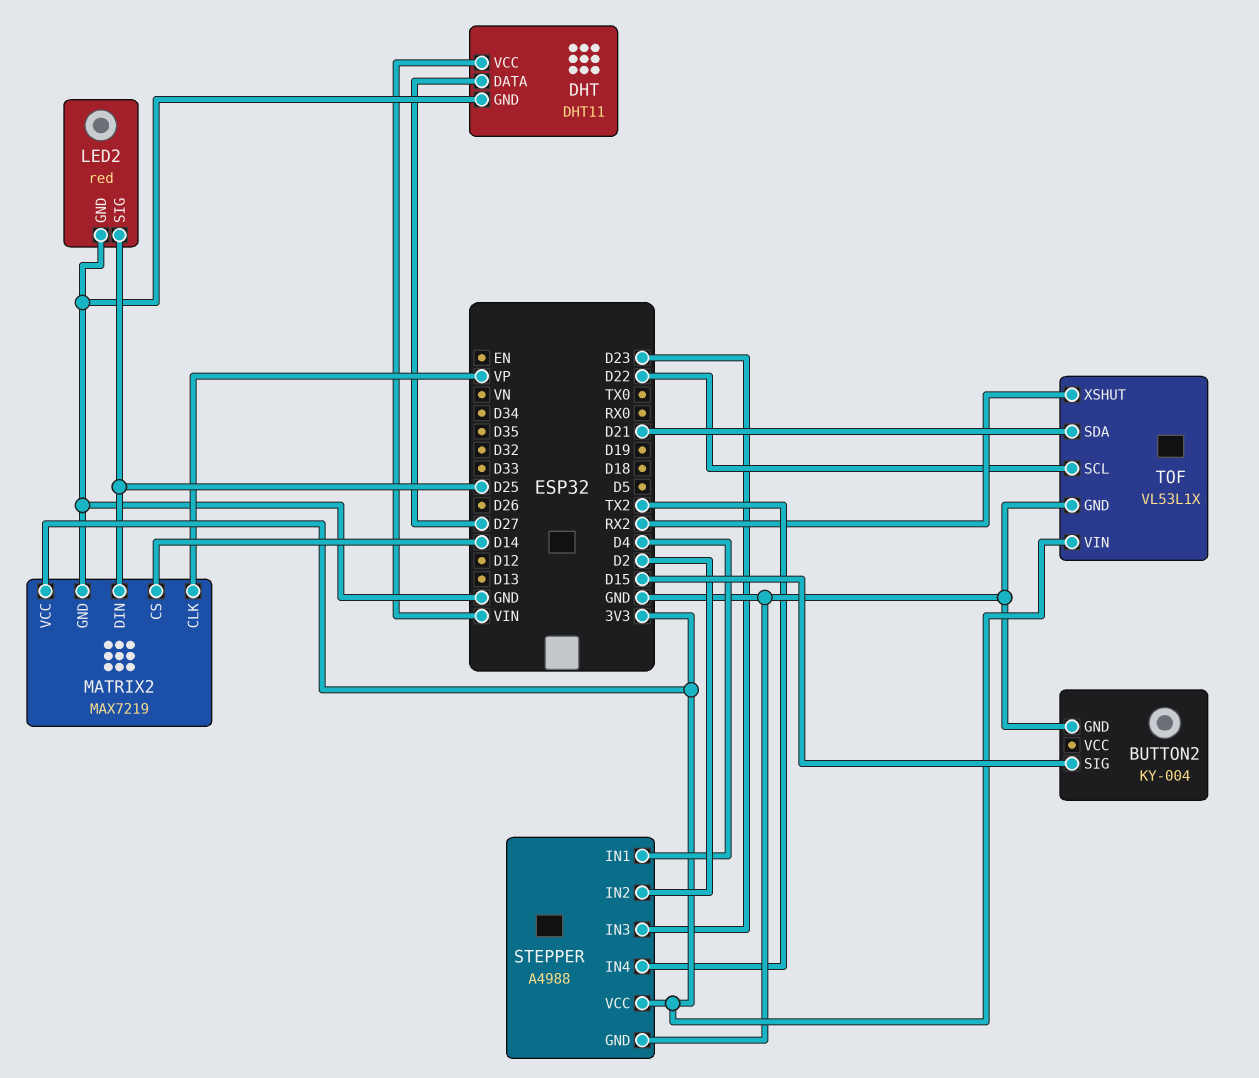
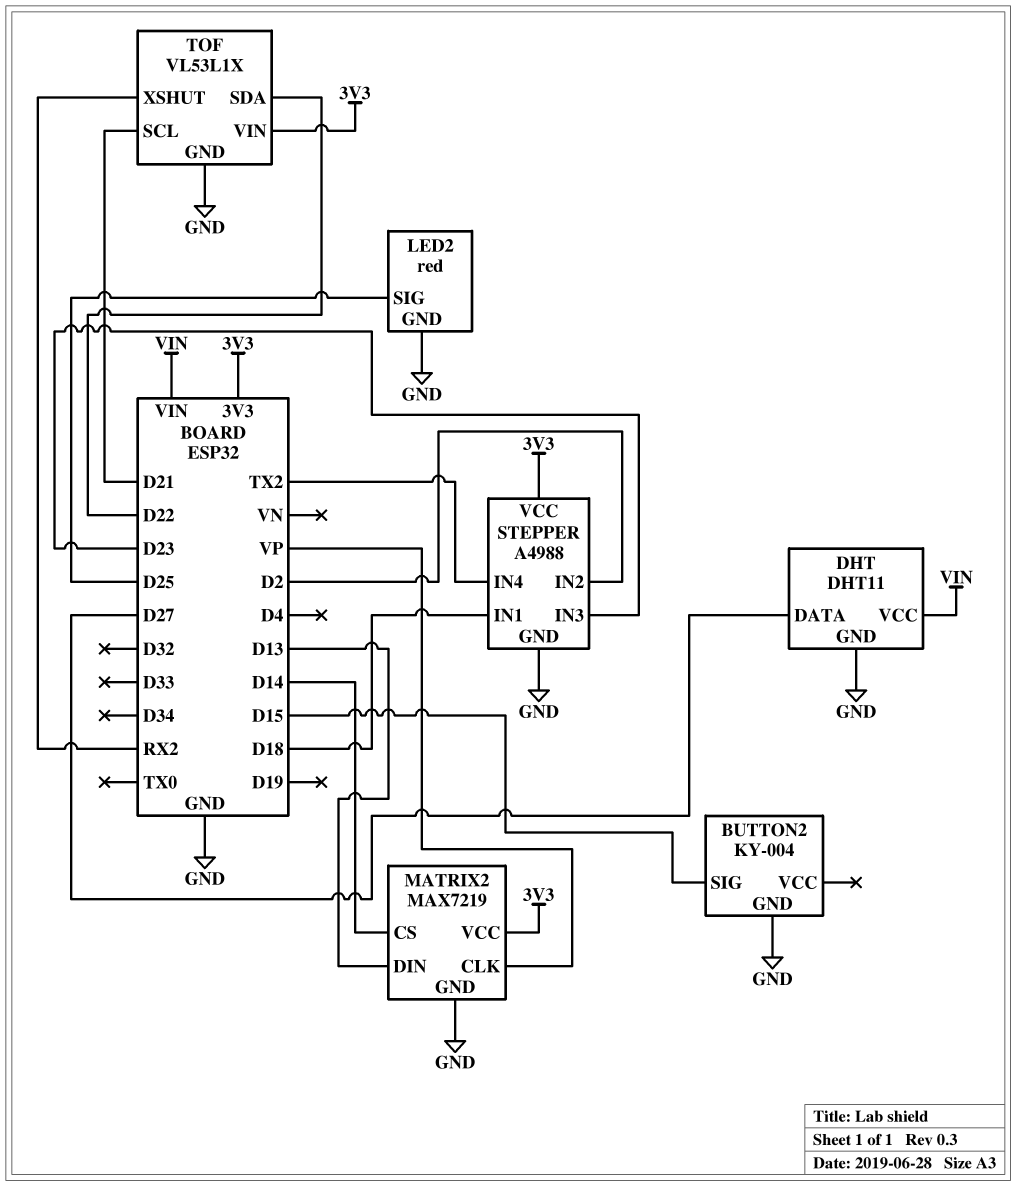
MATRIX2 pin DIN: D25 -> D13
STEPPER pin IN1: D4 -> D18
TOF pin SCL: D22 -> D21
TOF pin SDA: D21 -> D22

